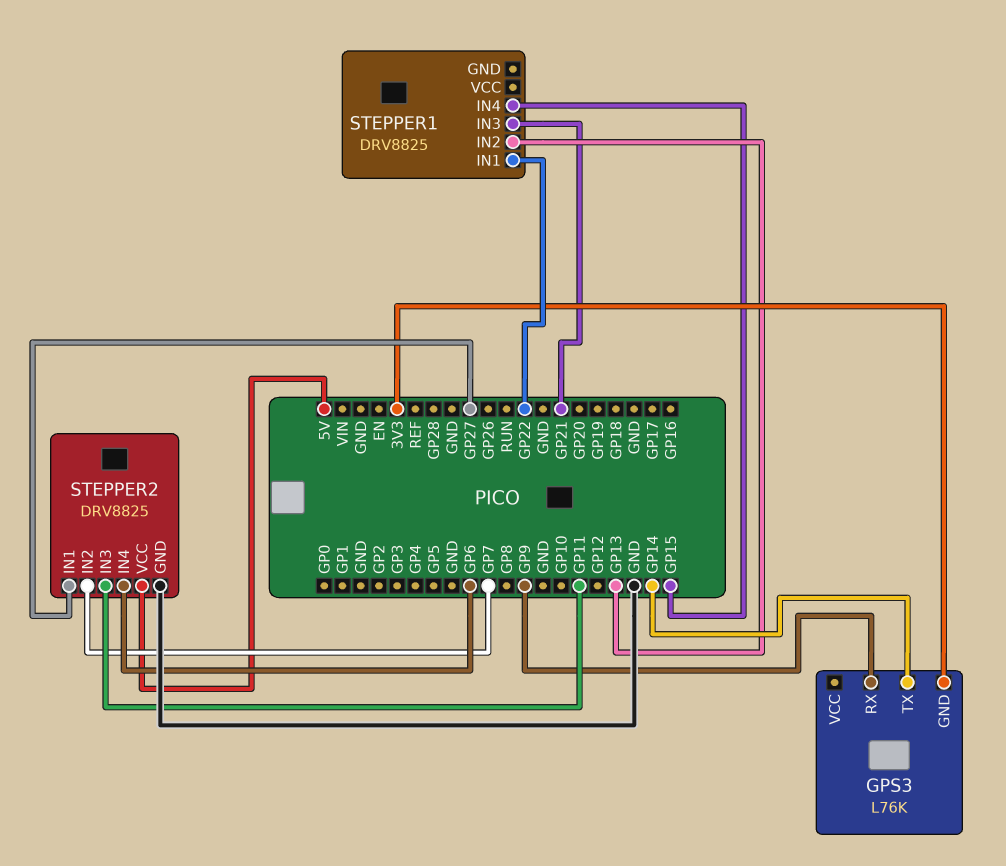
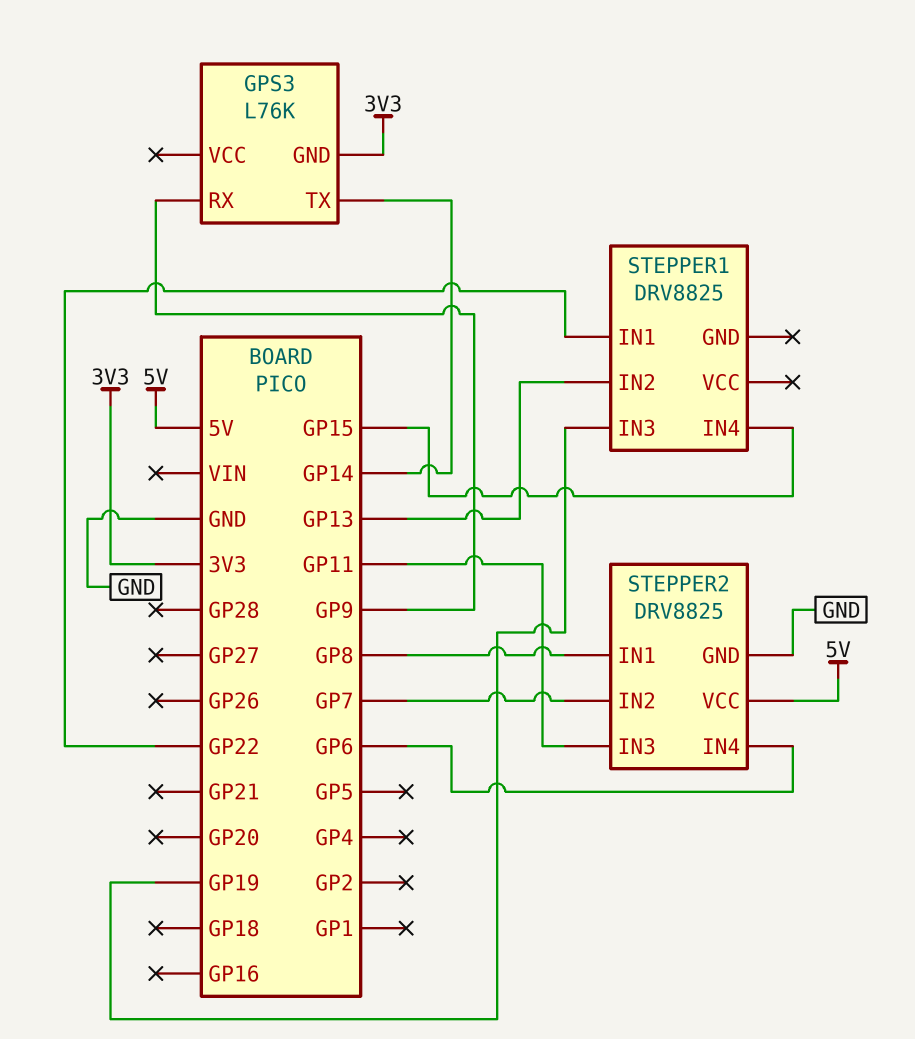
STEPPER1 pin IN3: GP21 -> GP19
STEPPER2 pin IN1: GP27 -> GP8

